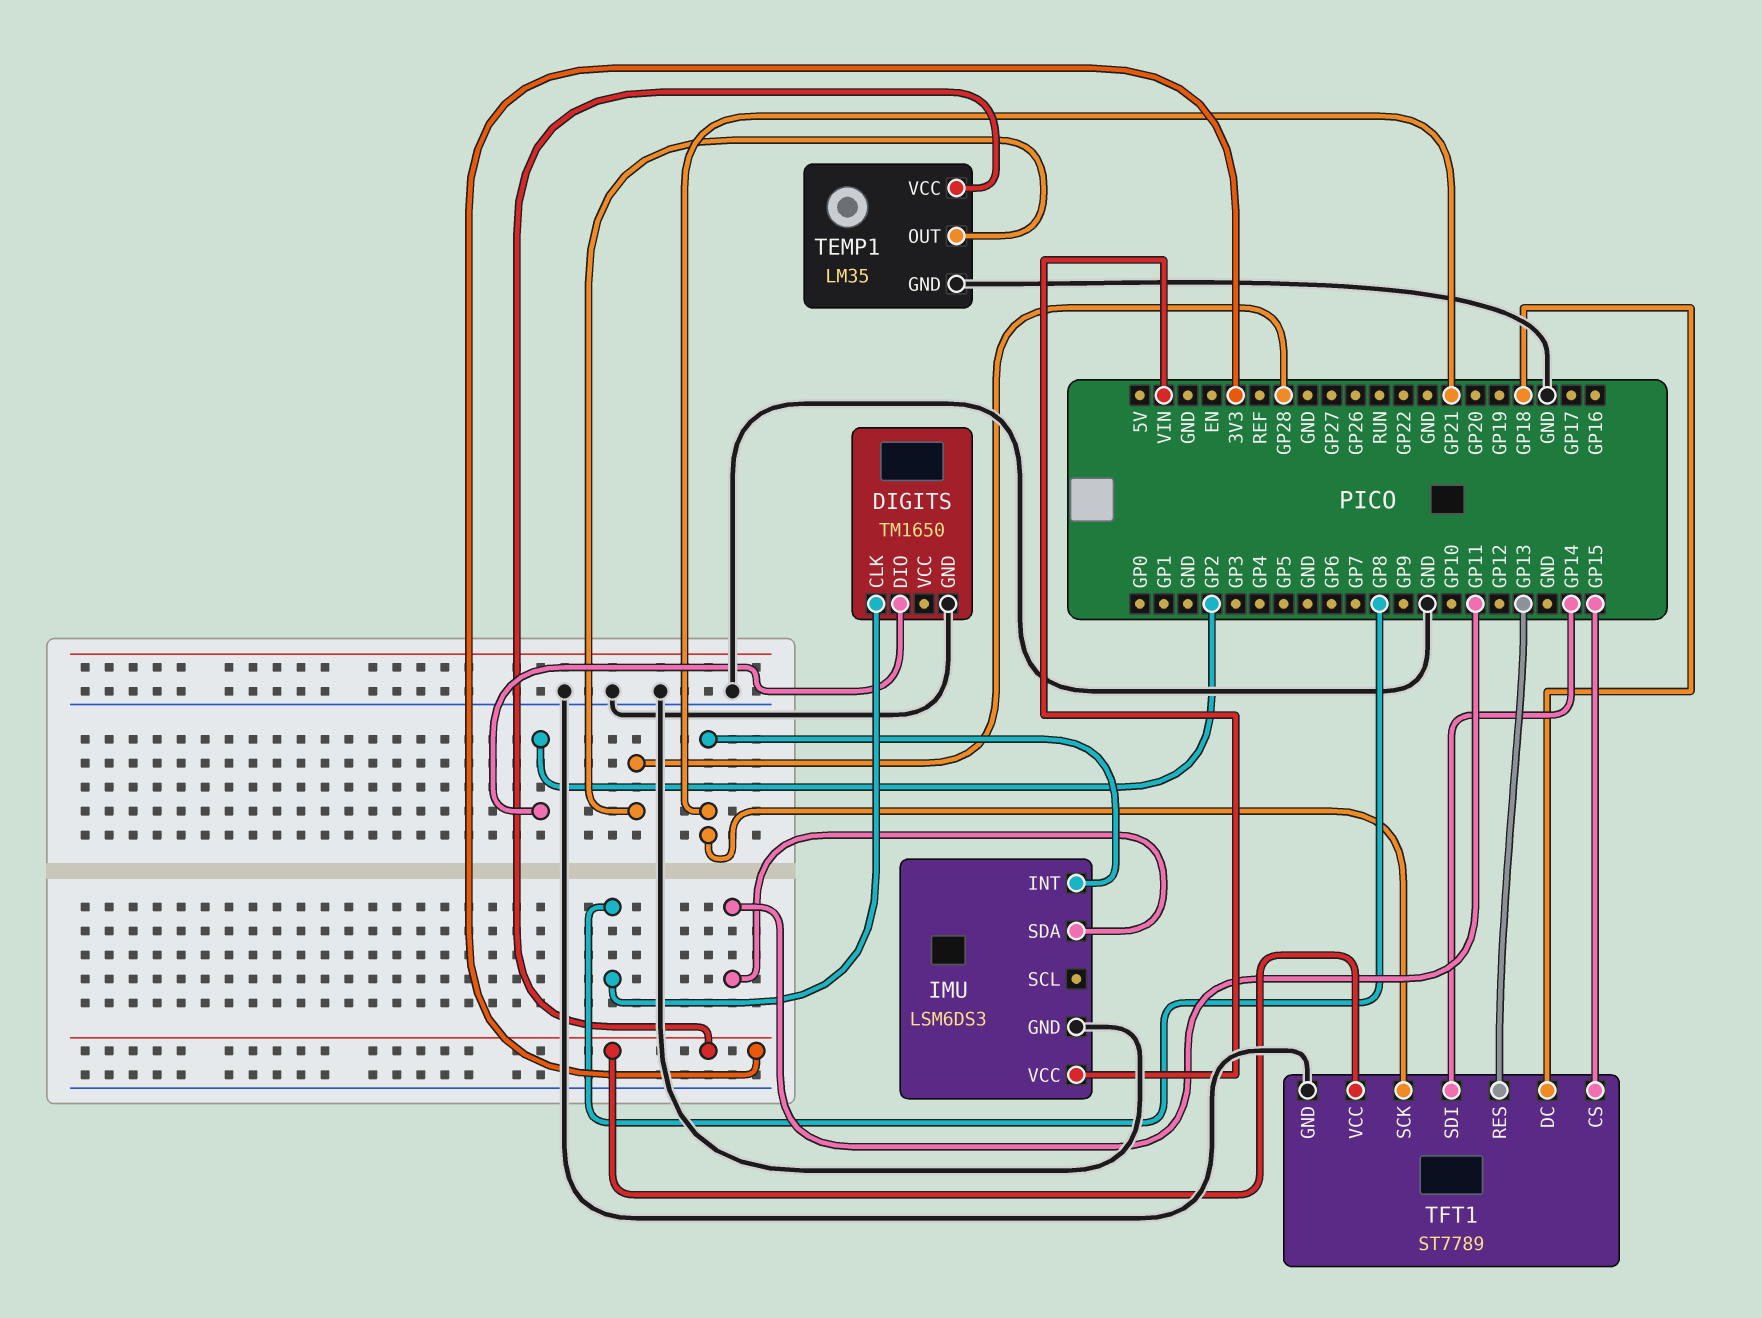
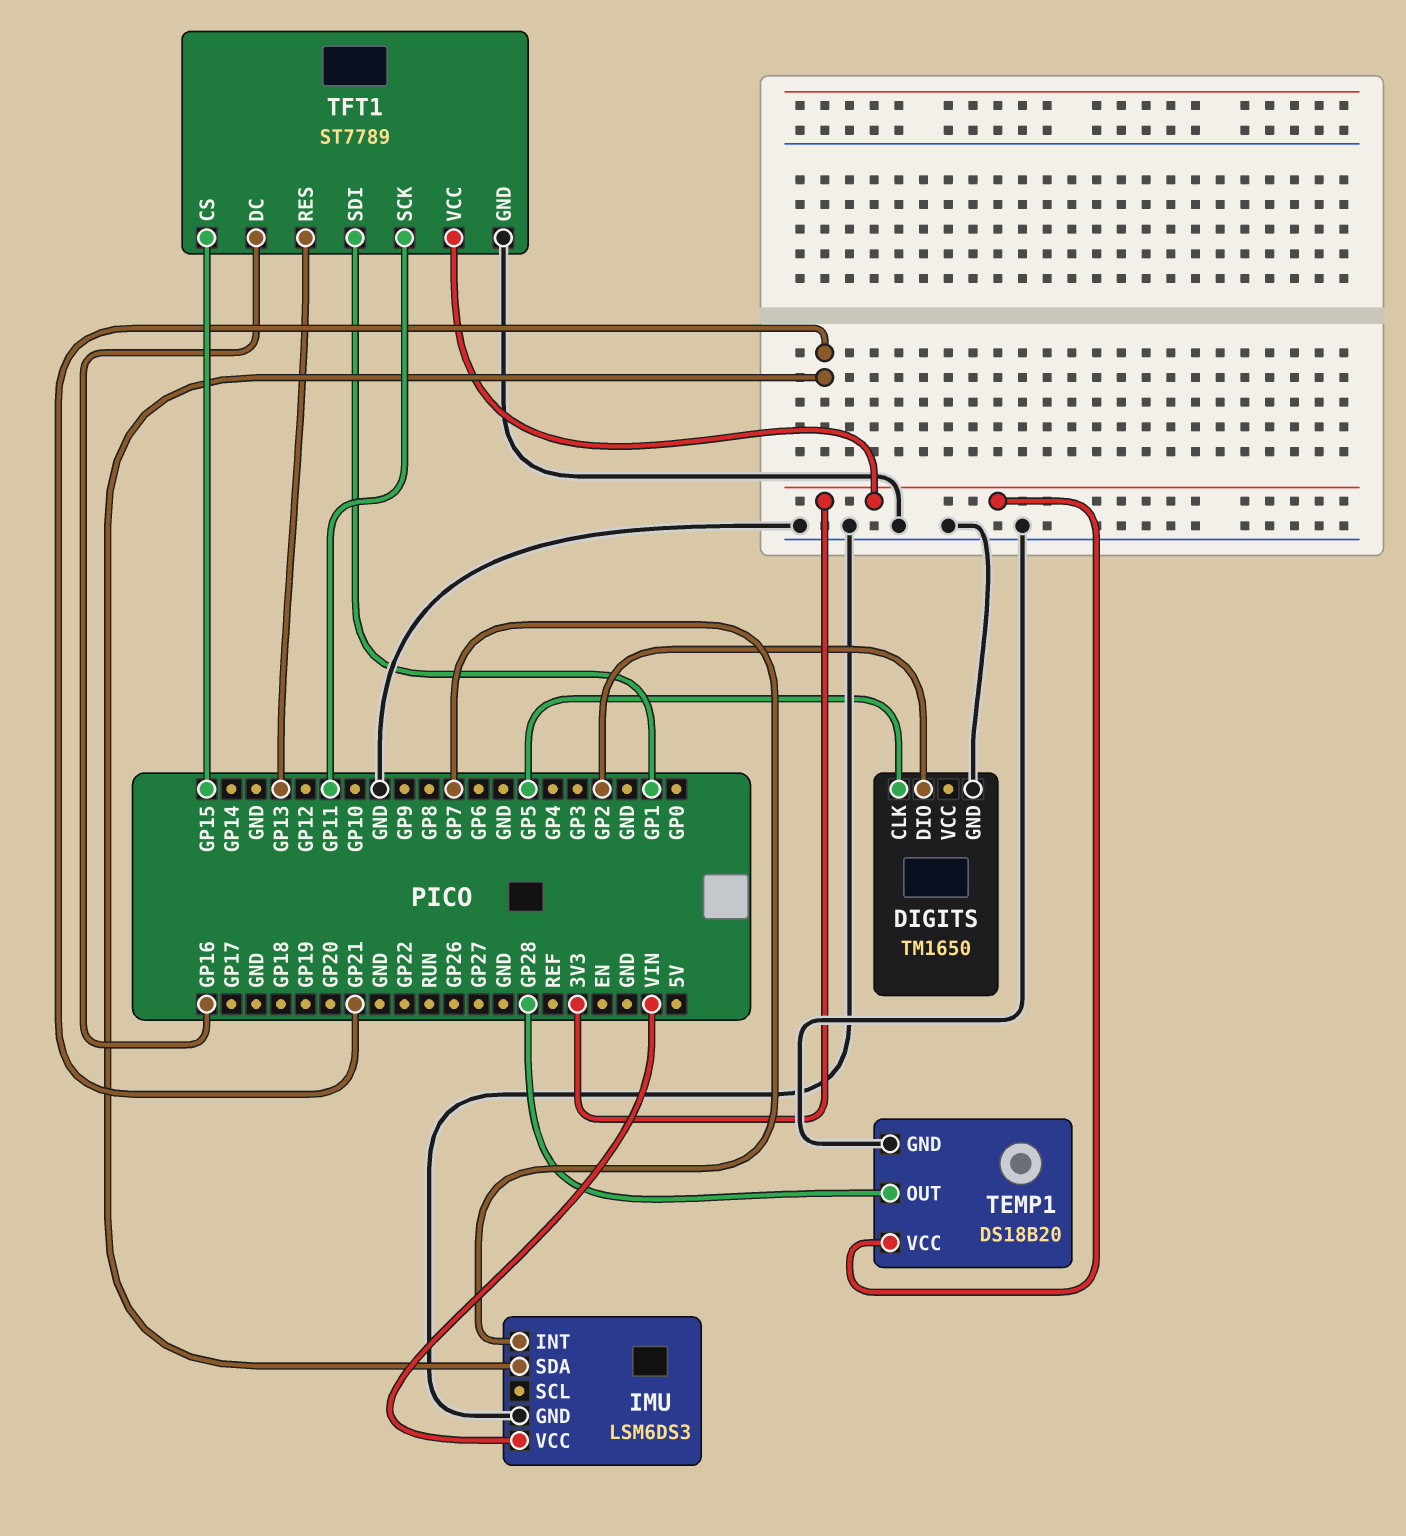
DIGITS pin CLK: GP8 -> GP5
IMU pin INT: GP21 -> GP7
IMU pin SDA: GP11 -> GP21
TEMP1: LM35 -> DS18B20
TFT1 pin DC: GP18 -> GP16
TFT1 pin SCK: GP21 -> GP11
TFT1 pin SDI: GP14 -> GP1

